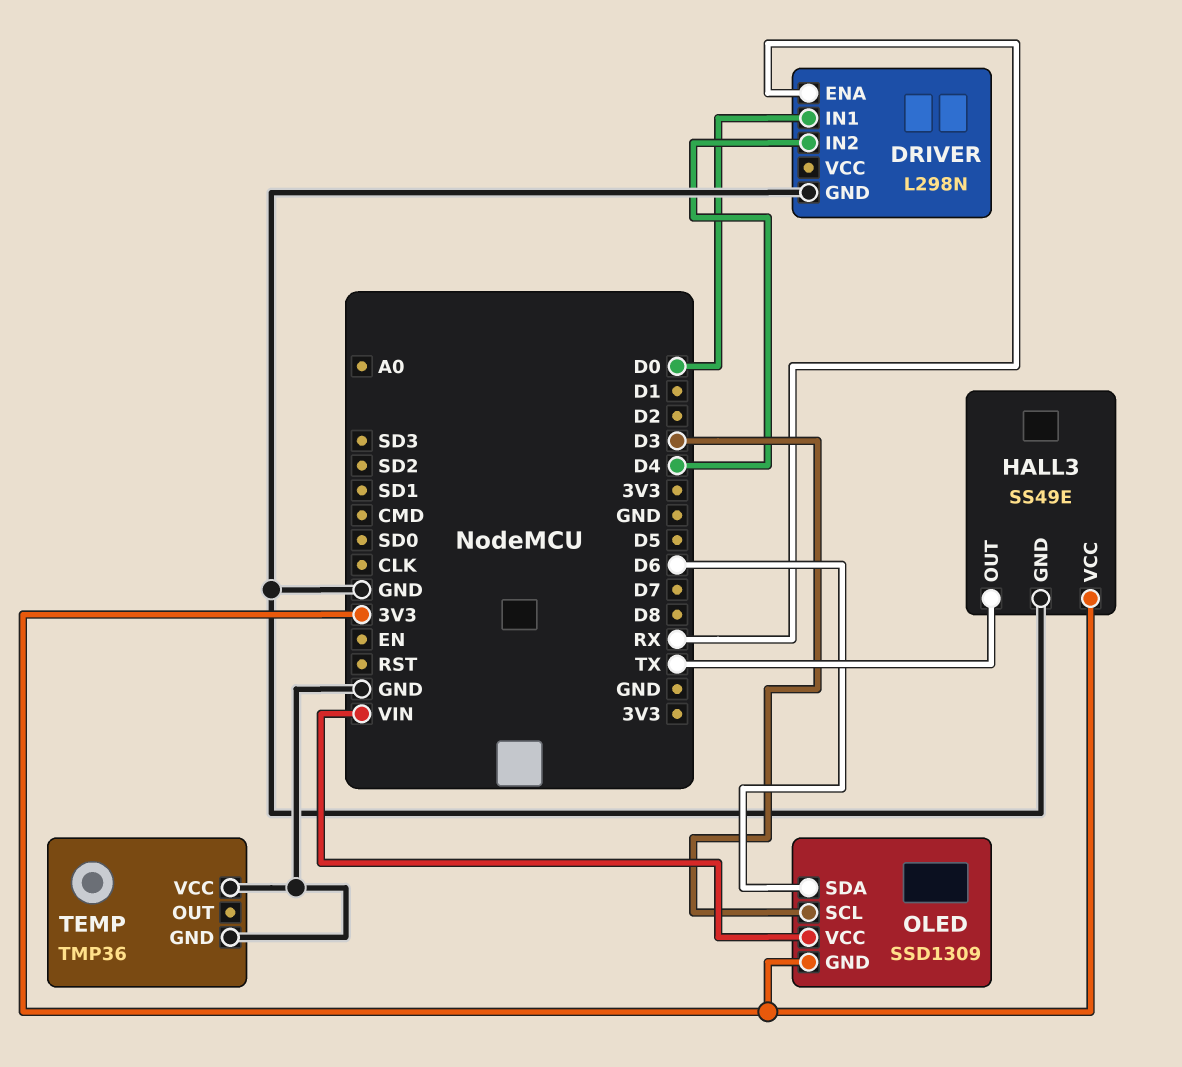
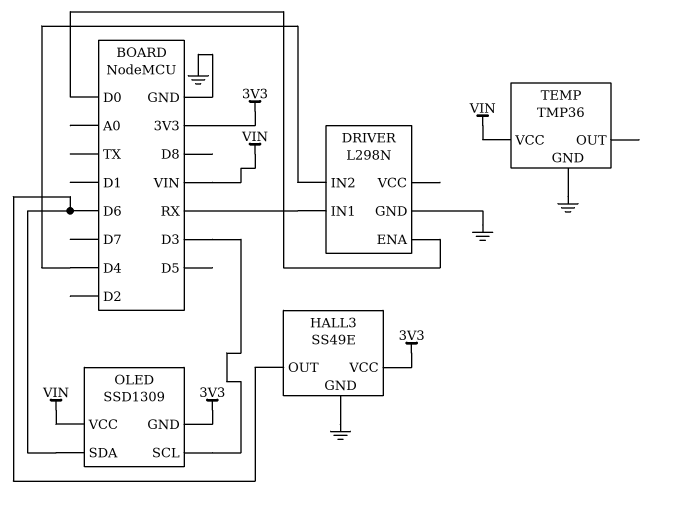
DRIVER pin ENA: RX -> D0
DRIVER pin IN1: D0 -> RX
HALL3 pin OUT: TX -> D6
TEMP pin VCC: GND -> VIN

